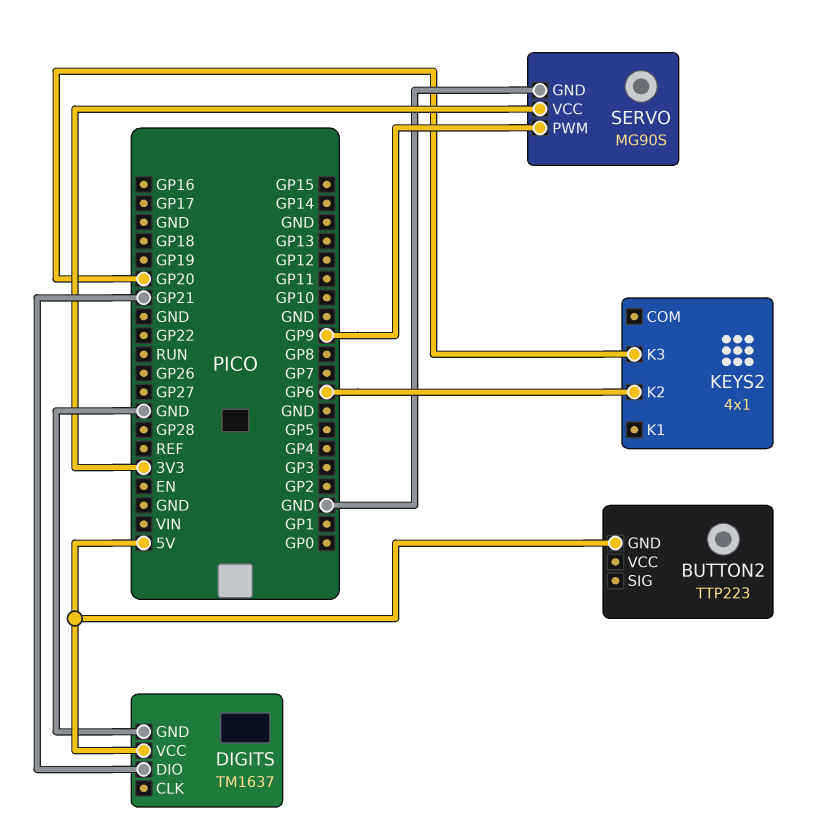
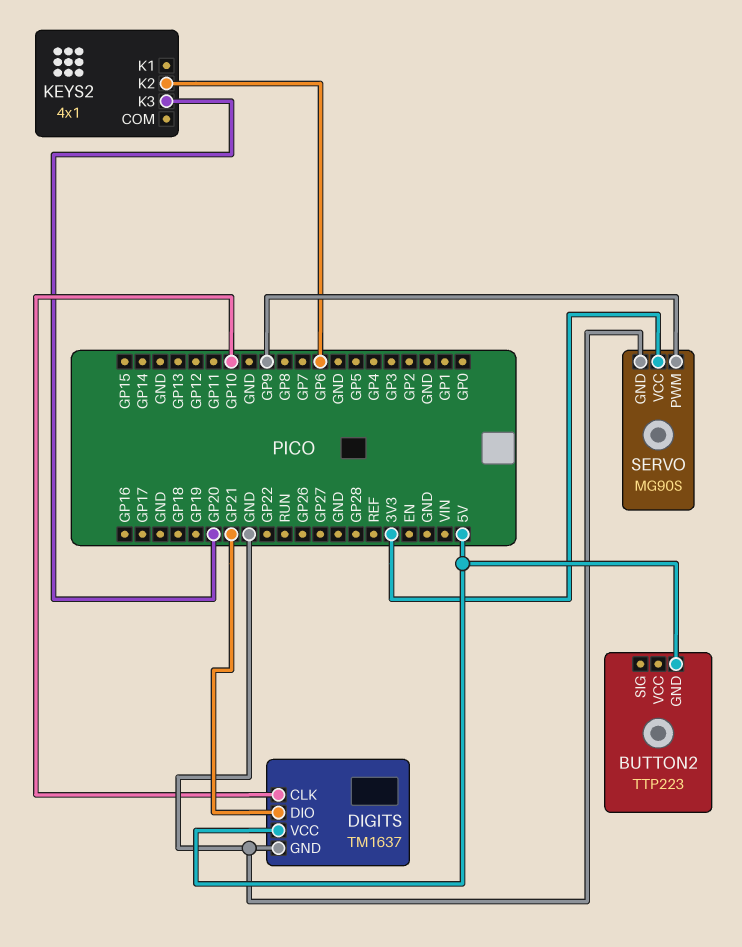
DIGITS pin CLK: none -> GP10

